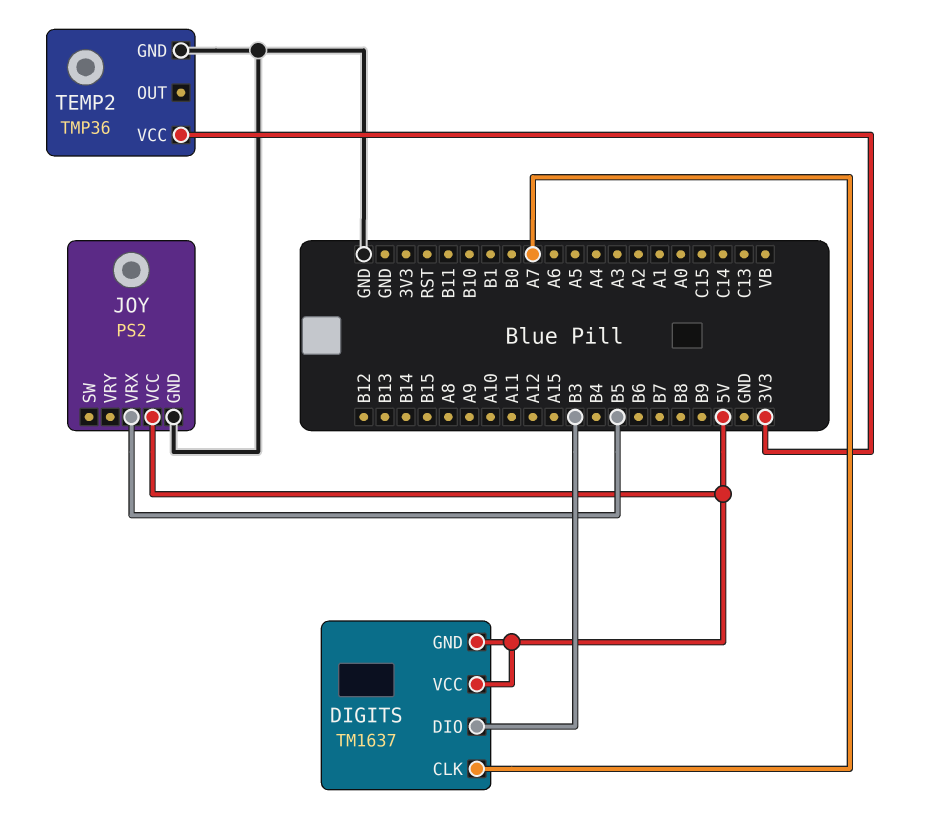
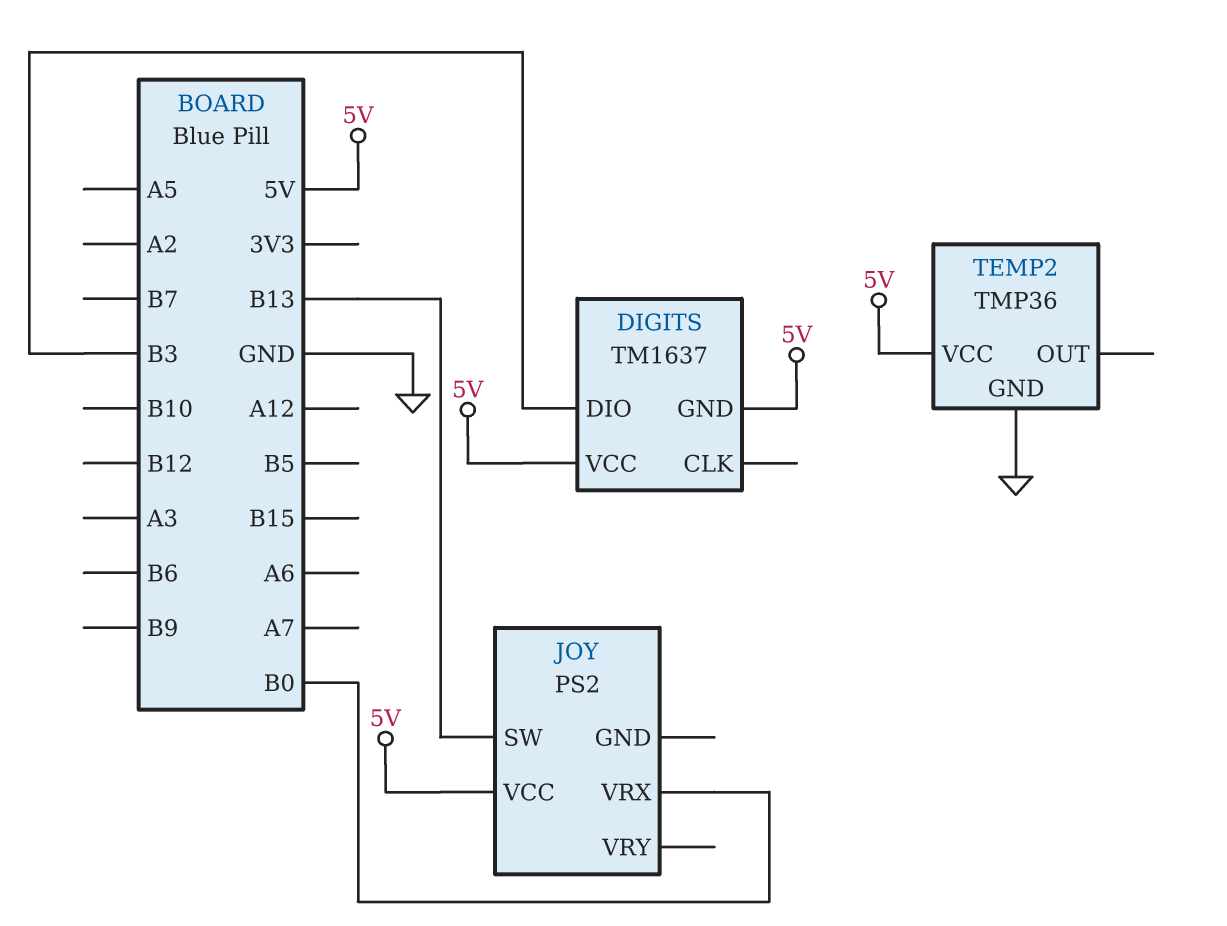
DIGITS pin CLK: A7 -> none
JOY pin GND: GND -> none
JOY pin SW: none -> B13
JOY pin VRX: B5 -> B0
TEMP2 pin VCC: 3V3 -> 5V

